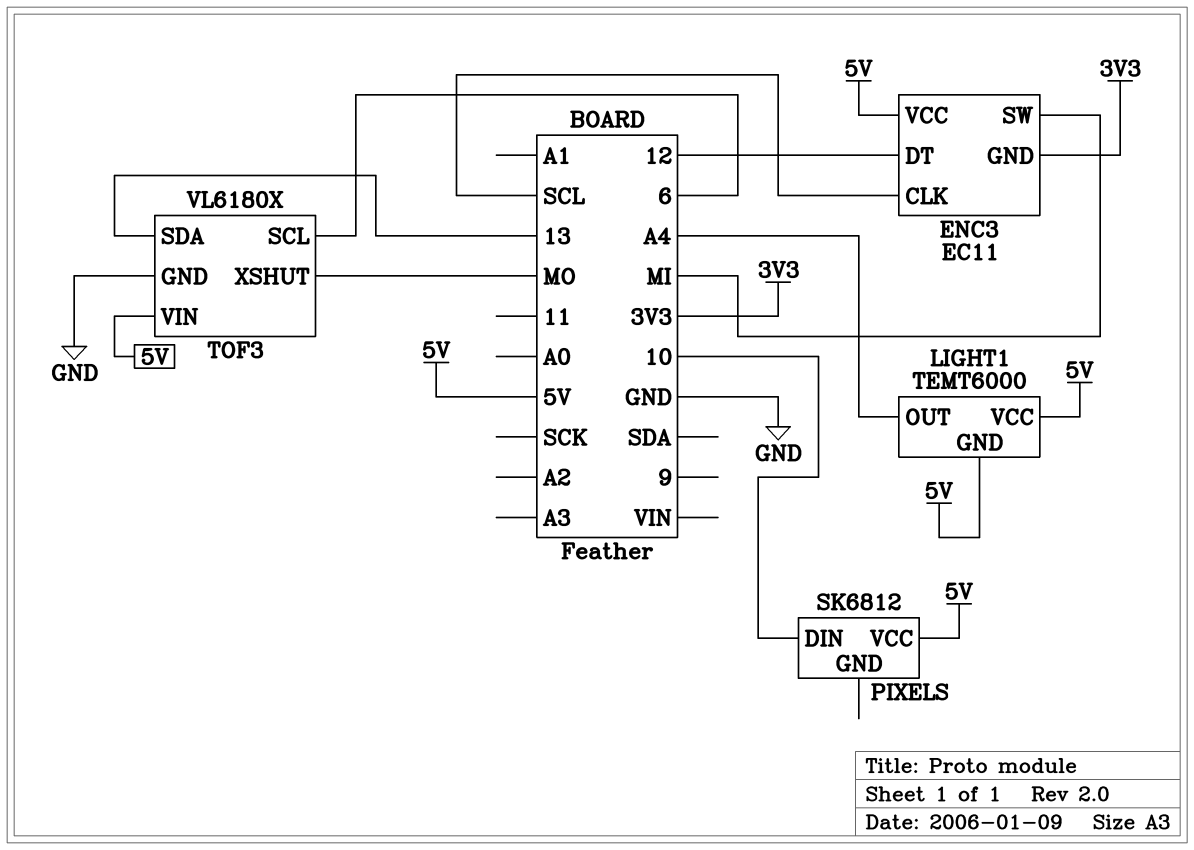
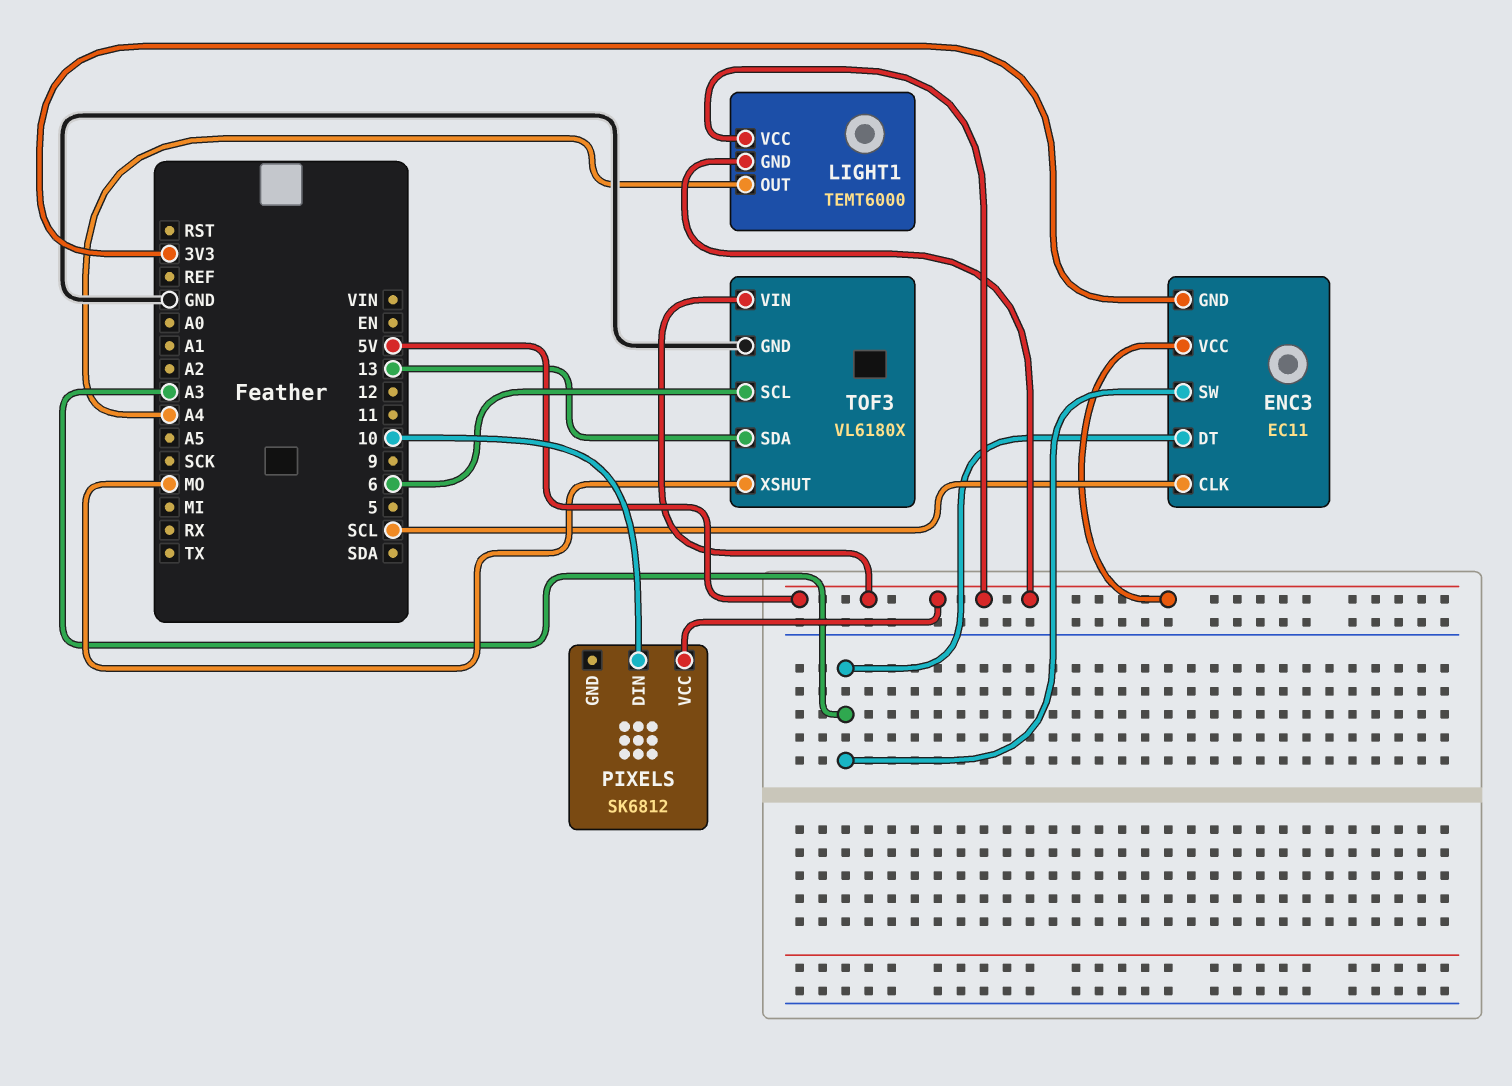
ENC3 pin DT: 12 -> A3
ENC3 pin SW: MI -> A3

